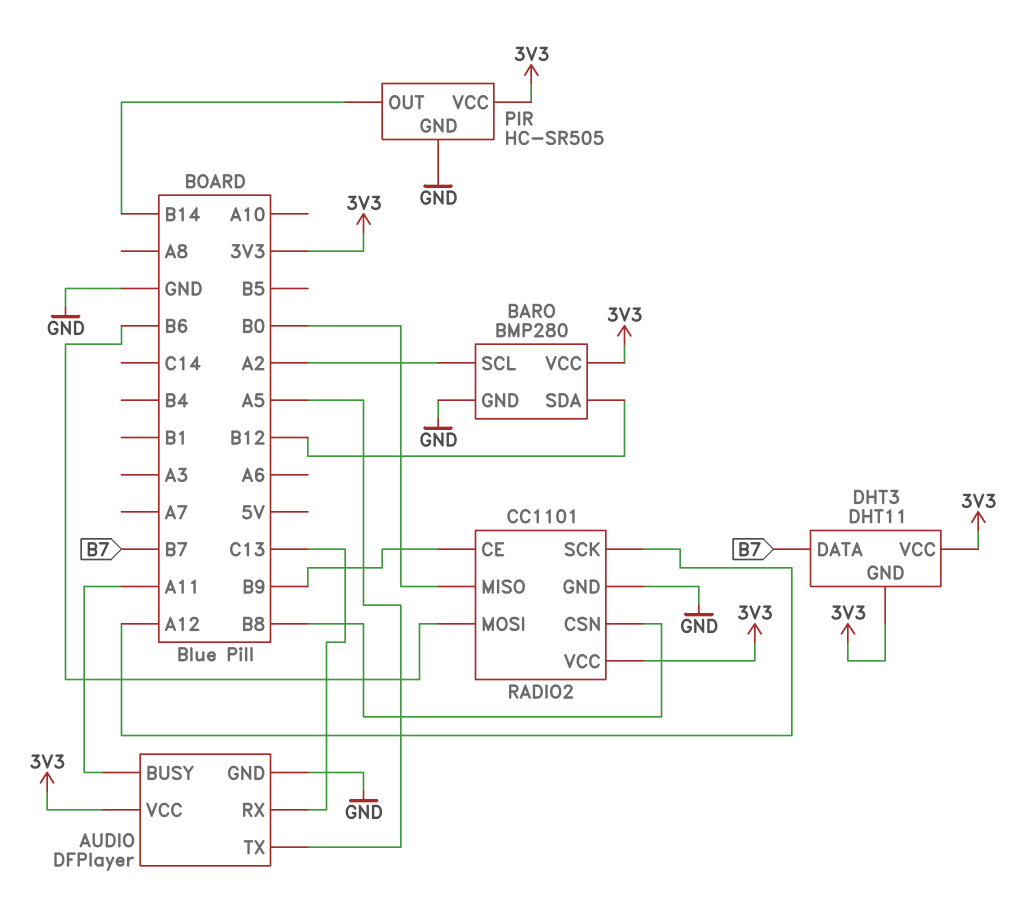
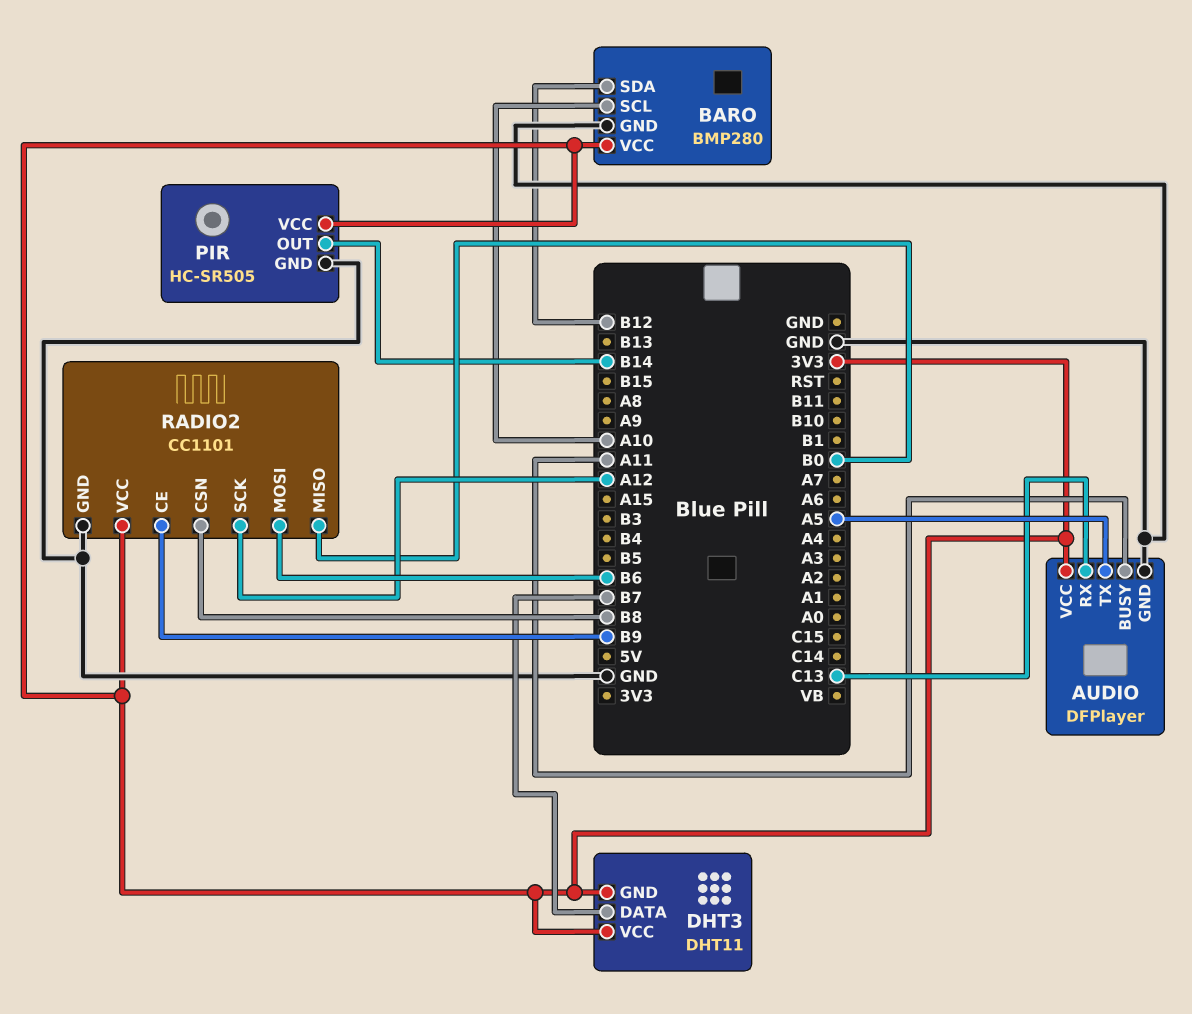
BARO pin SCL: A2 -> A10

